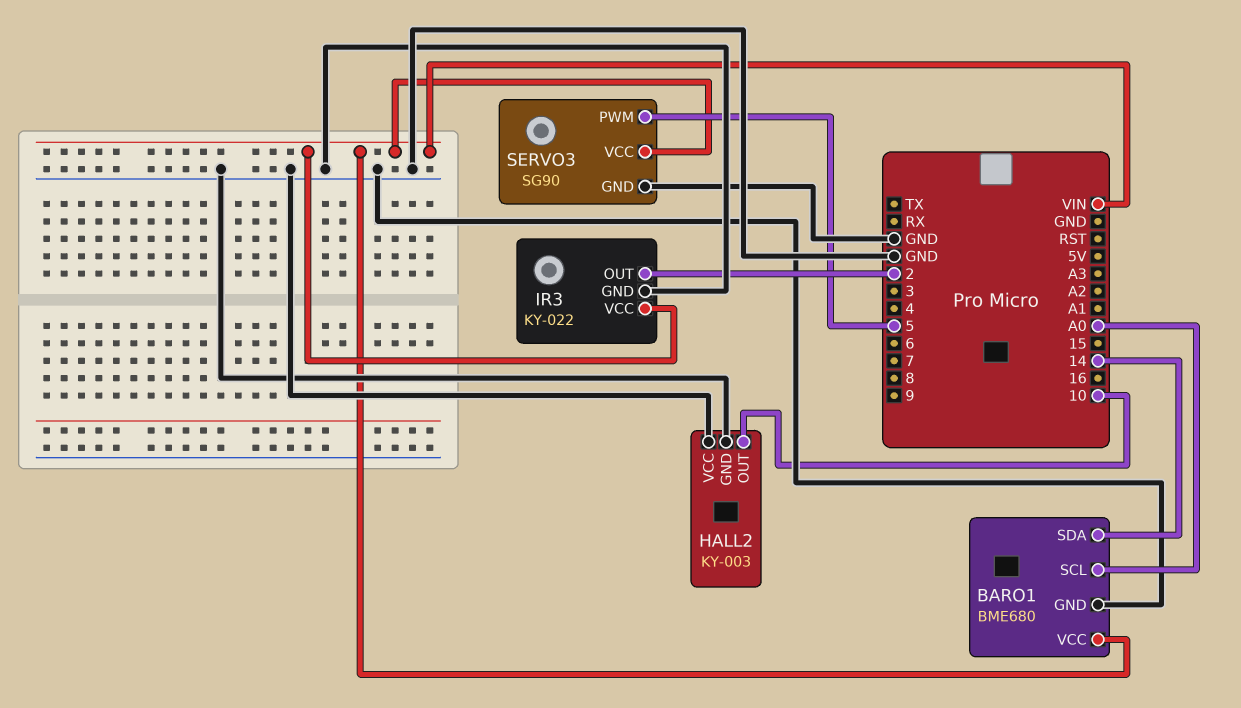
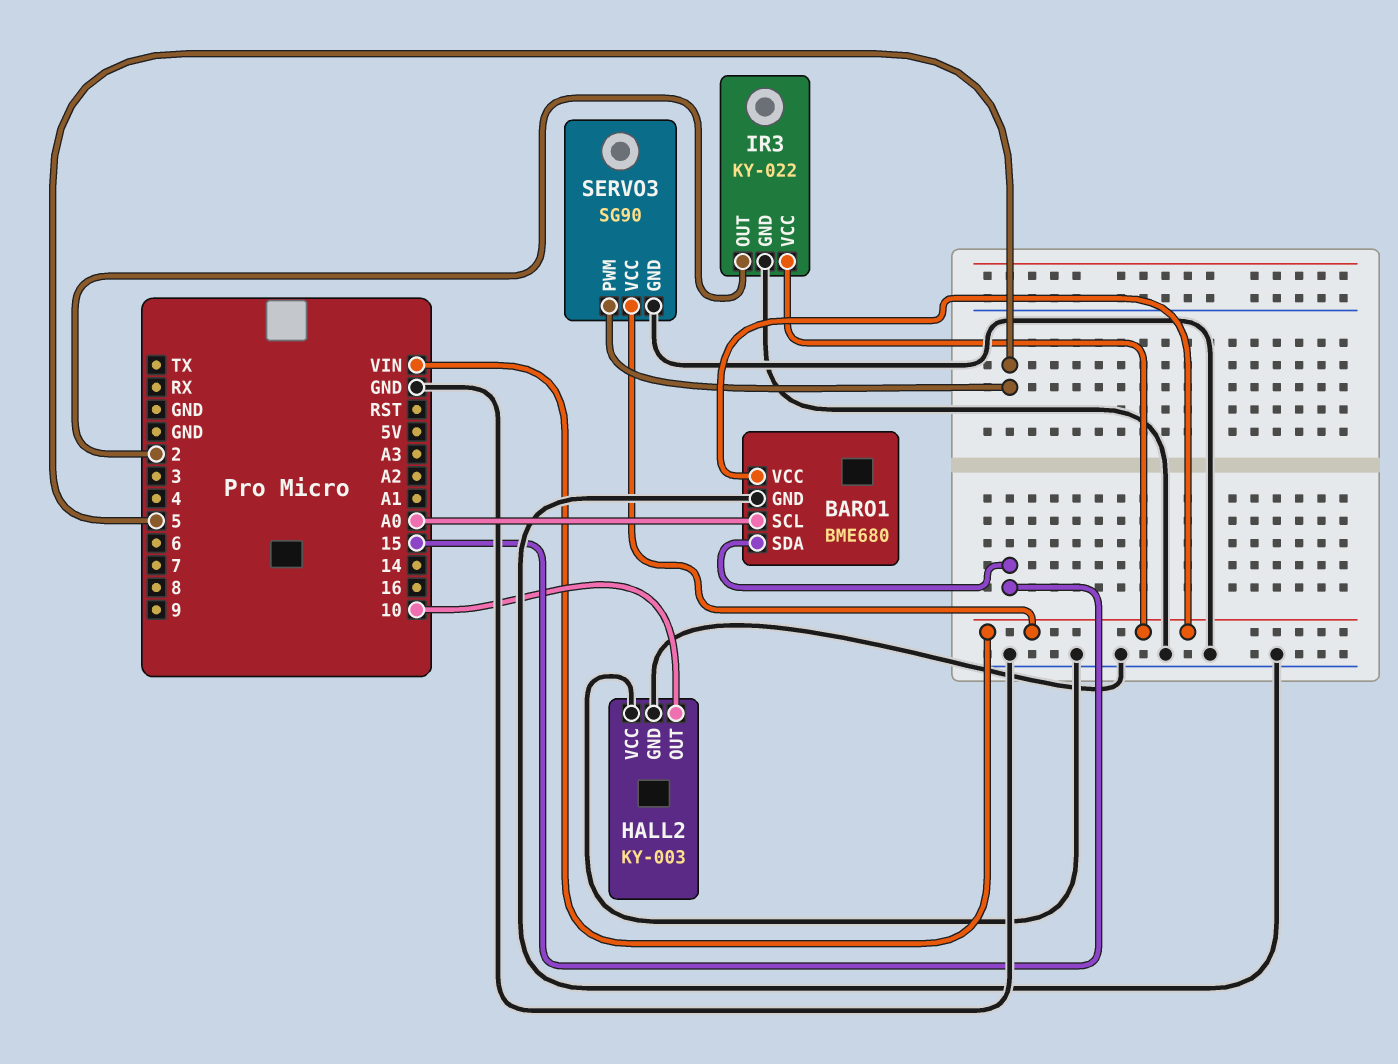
BARO1 pin SDA: 14 -> 15

